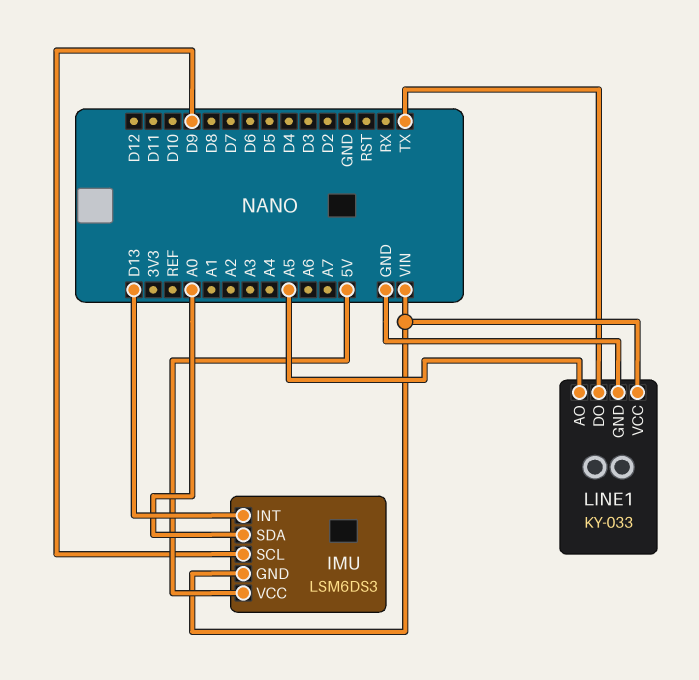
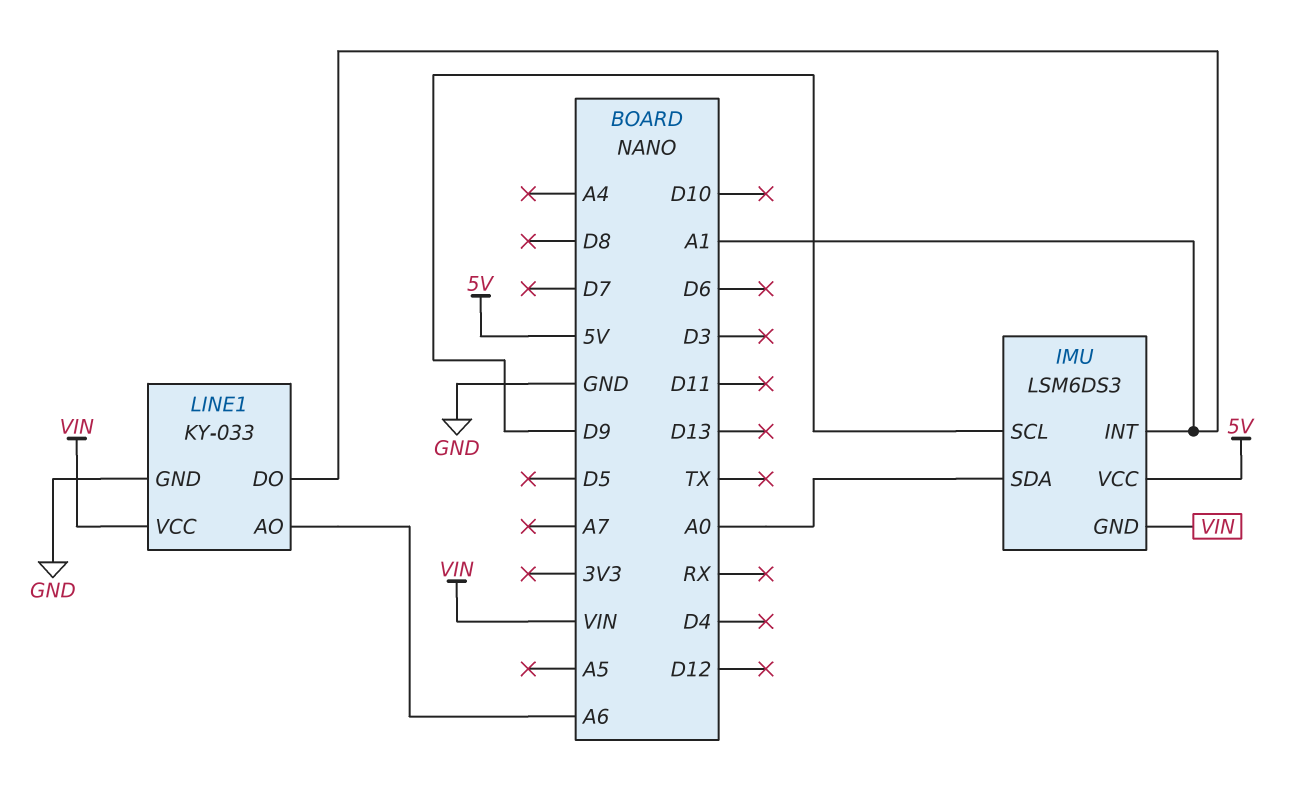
IMU pin INT: D13 -> A1
LINE1 pin AO: A5 -> A6
LINE1 pin DO: TX -> A1

